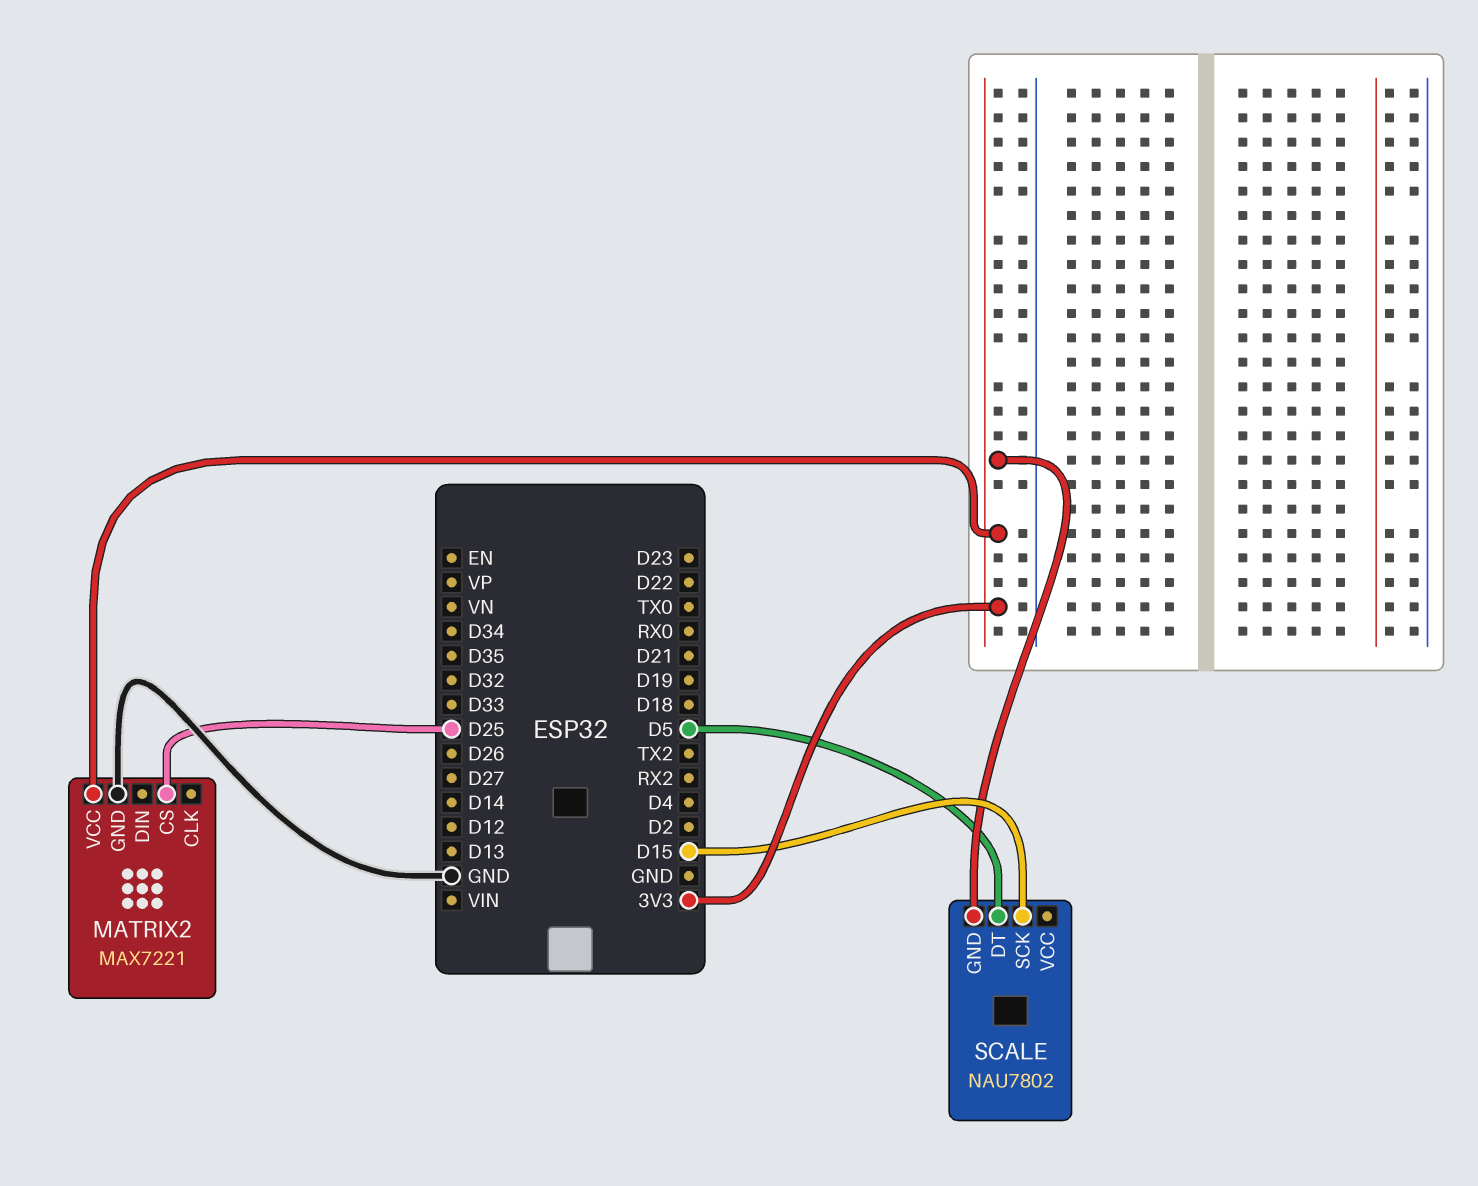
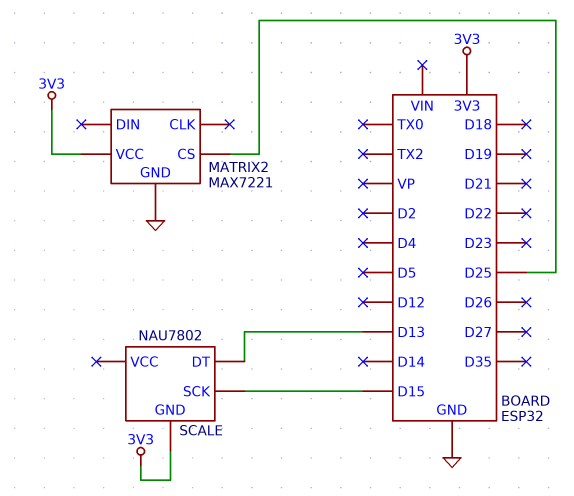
SCALE pin DT: D5 -> D13

